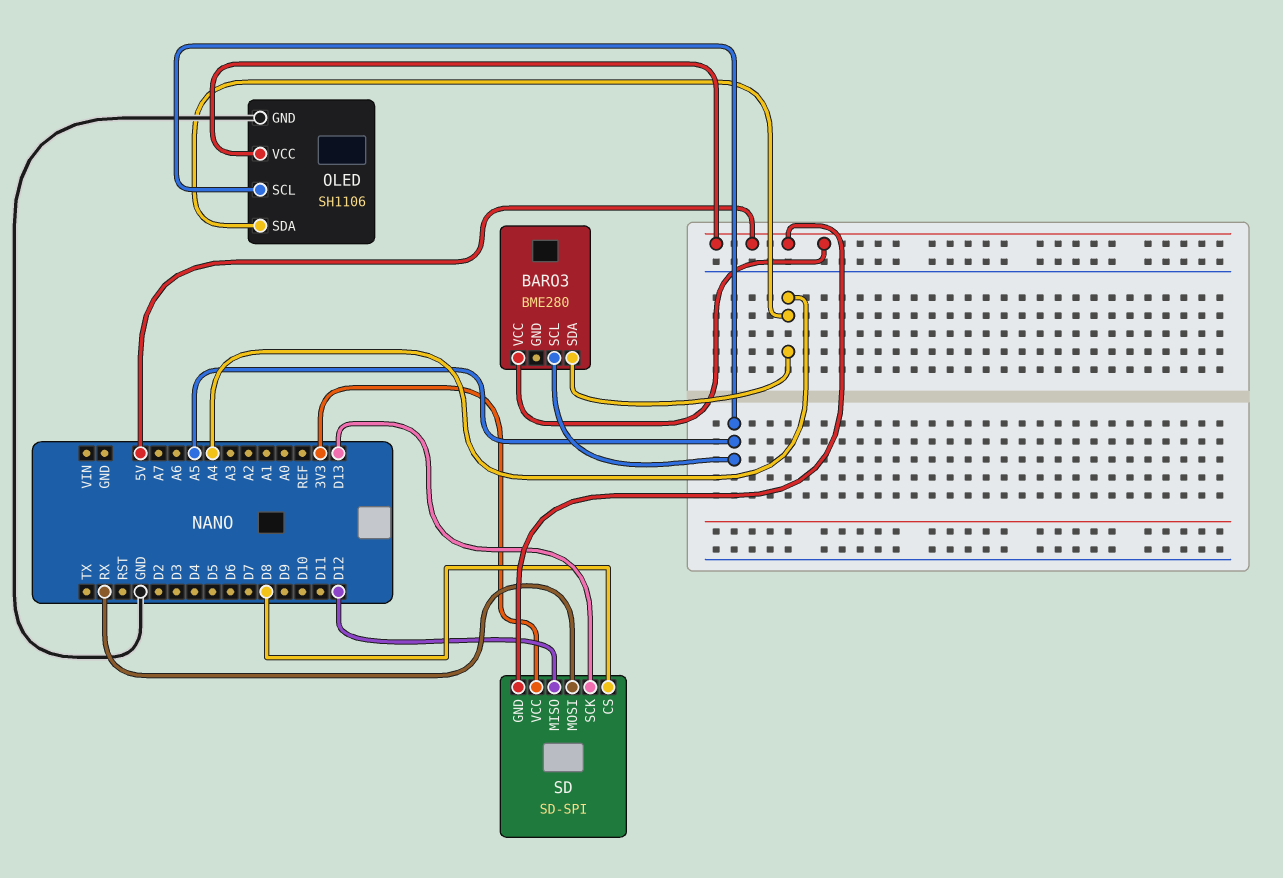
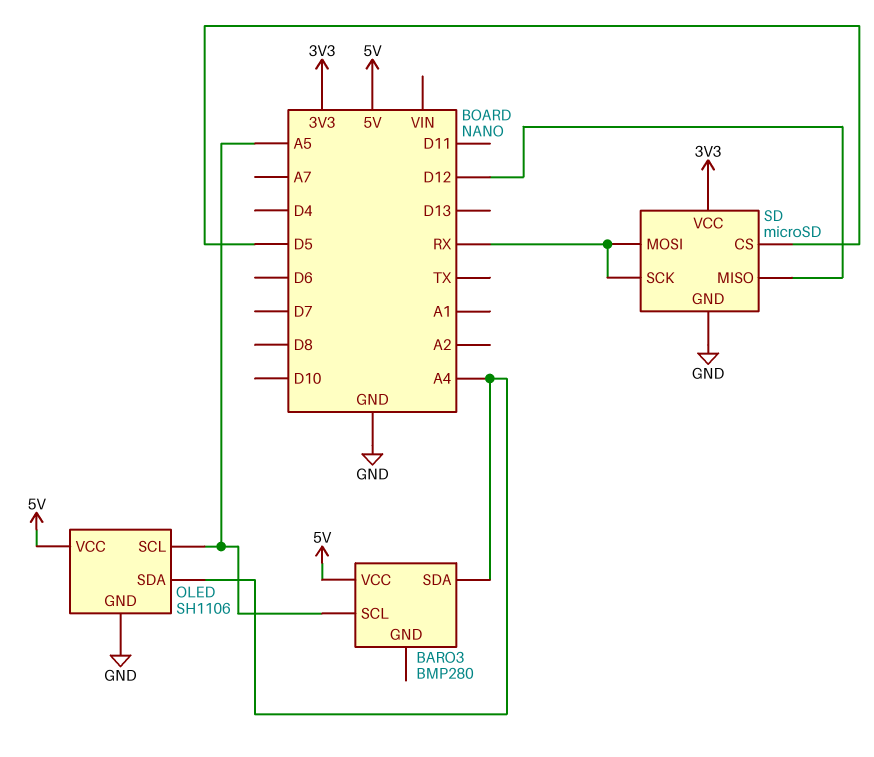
BARO3: BME280 -> BMP280
SD: SD-SPI -> microSD
SD pin CS: D8 -> D5
SD pin GND: 5V -> GND
SD pin SCK: D13 -> RX

